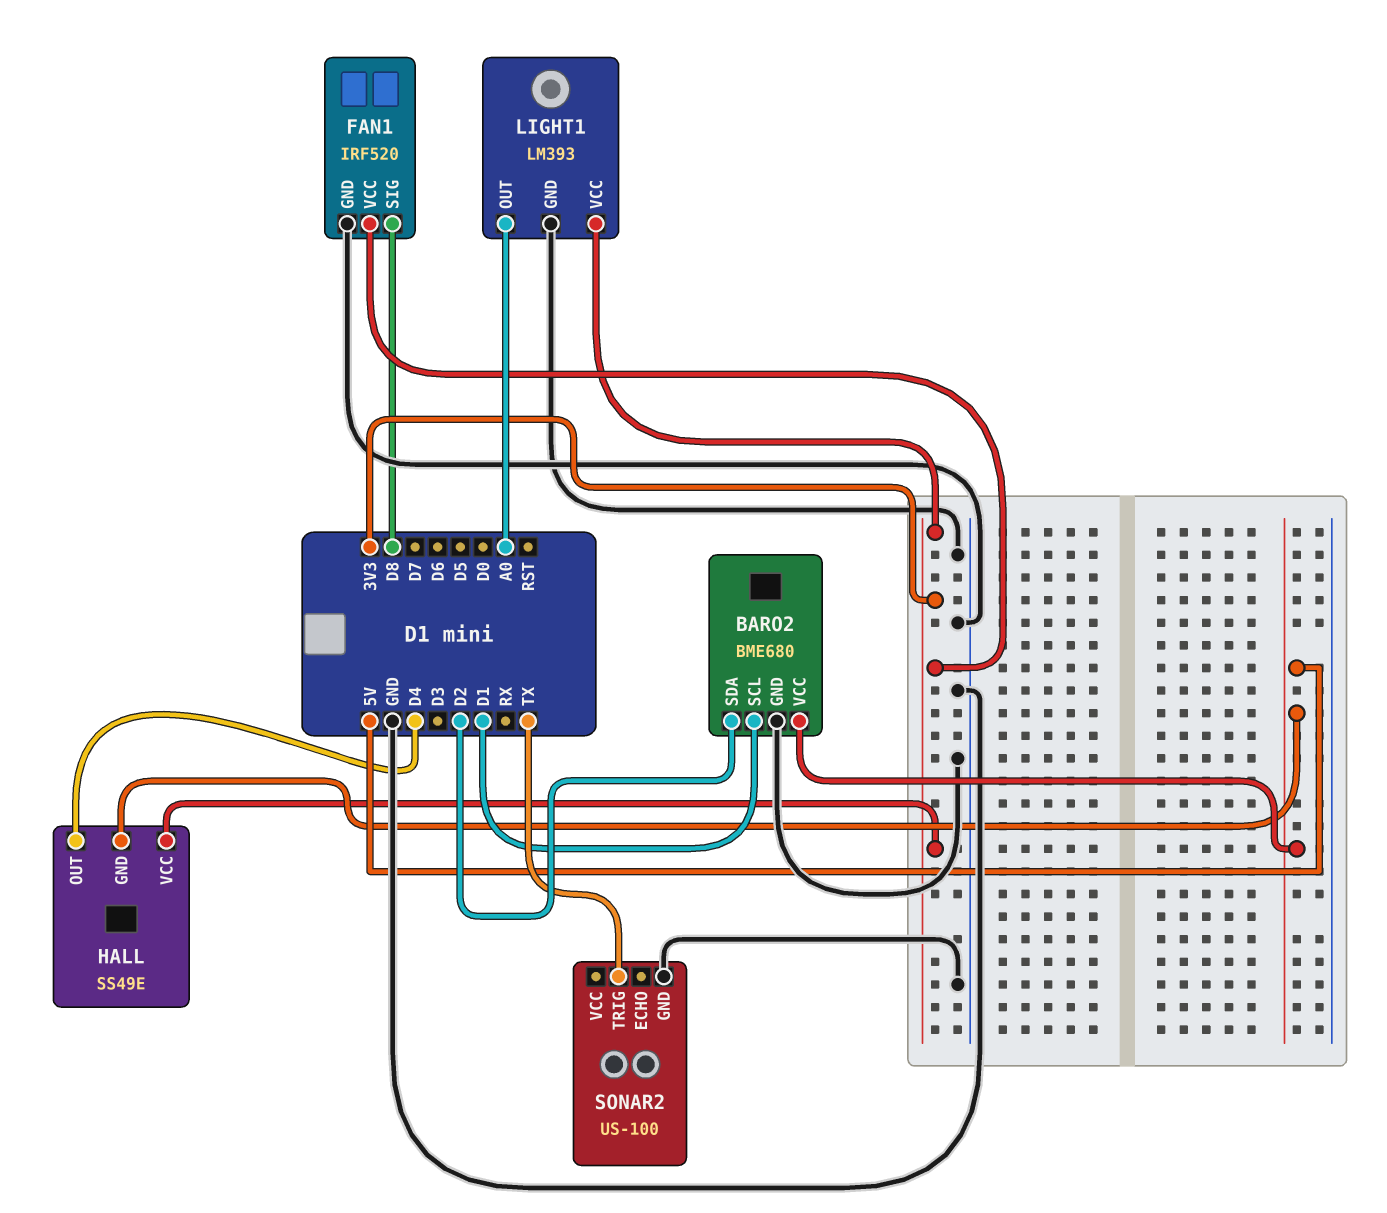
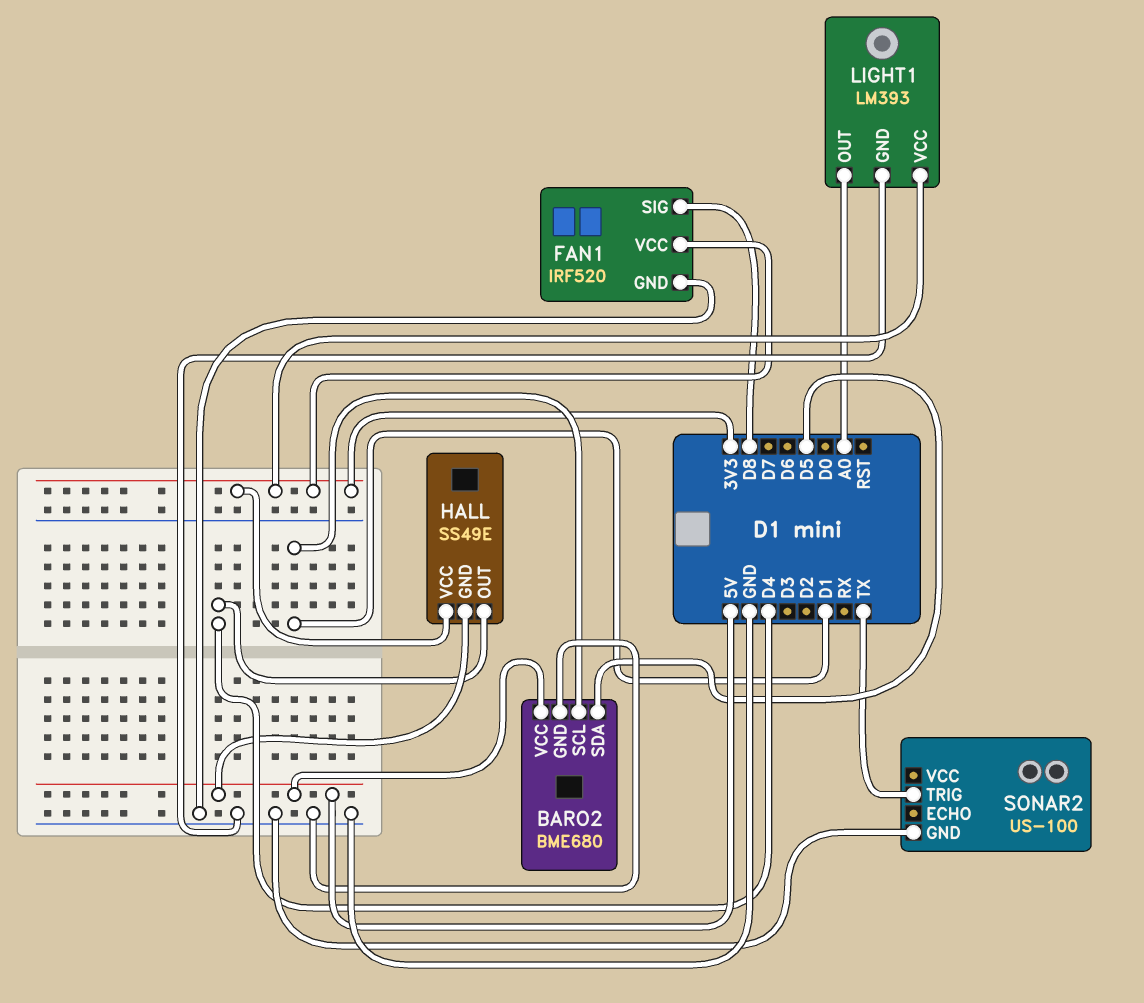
BARO2 pin SDA: D2 -> D5

